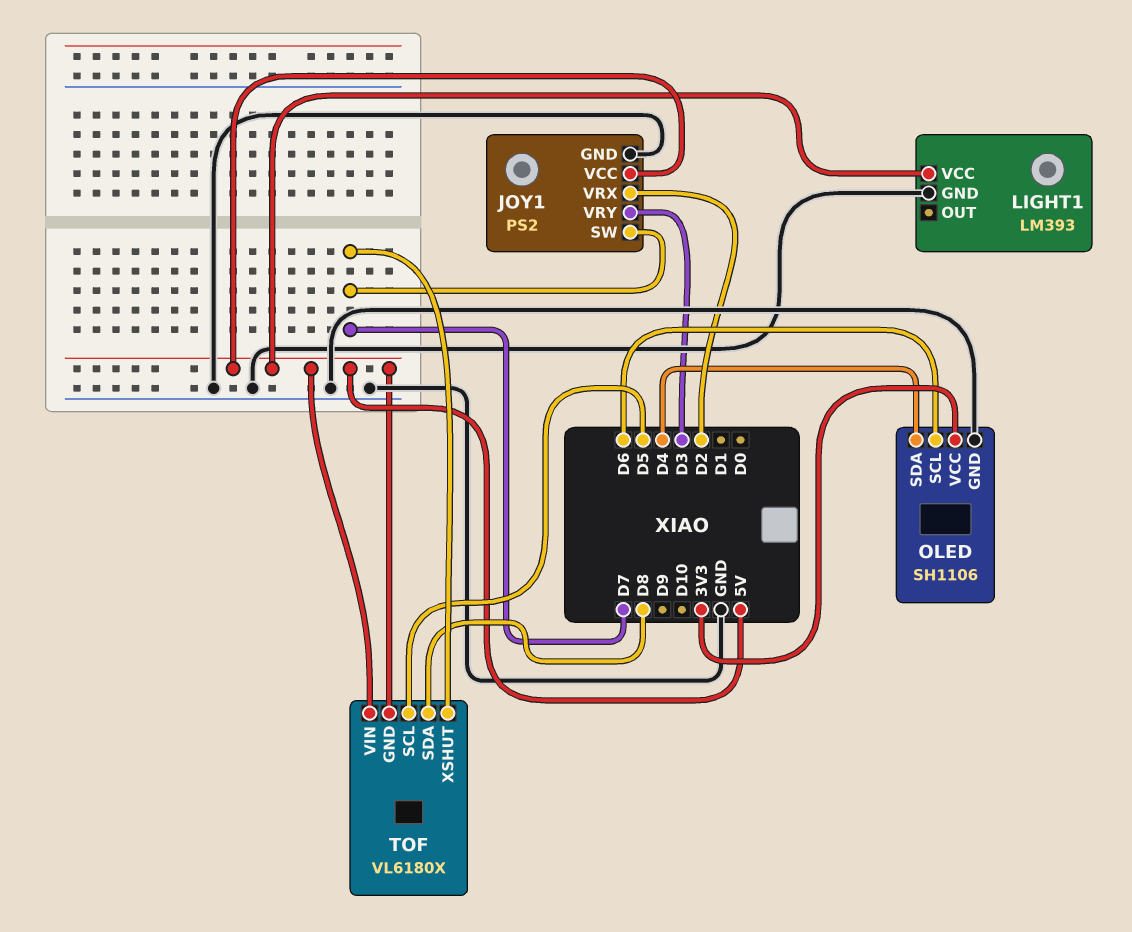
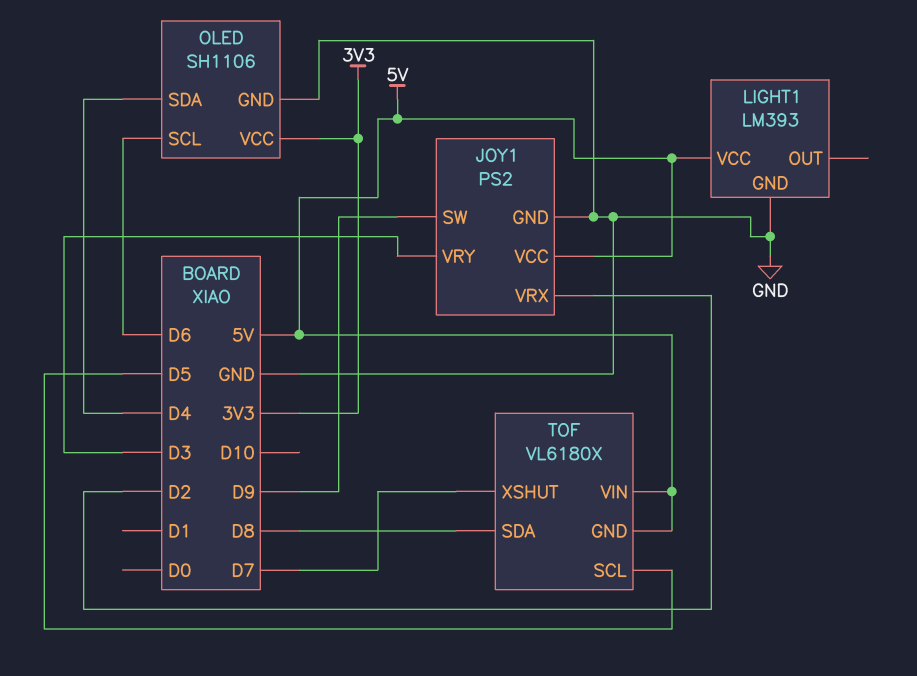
JOY1 pin SW: D7 -> D9

